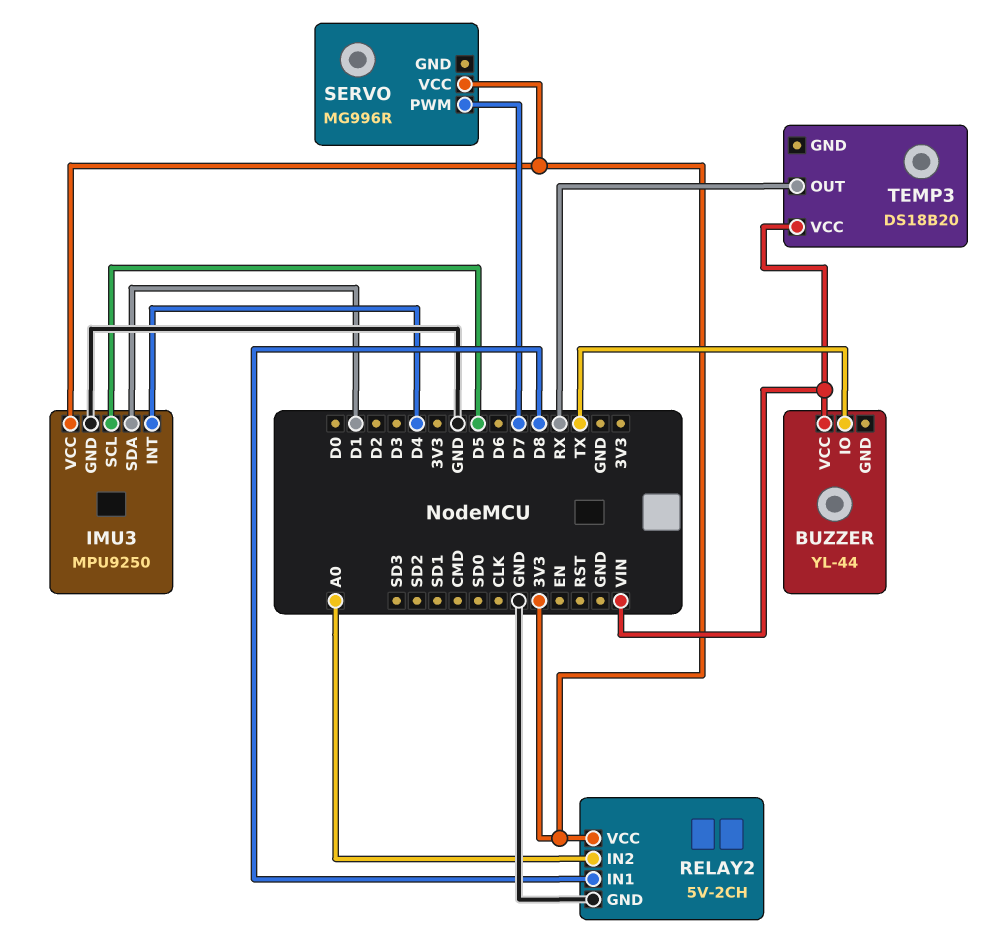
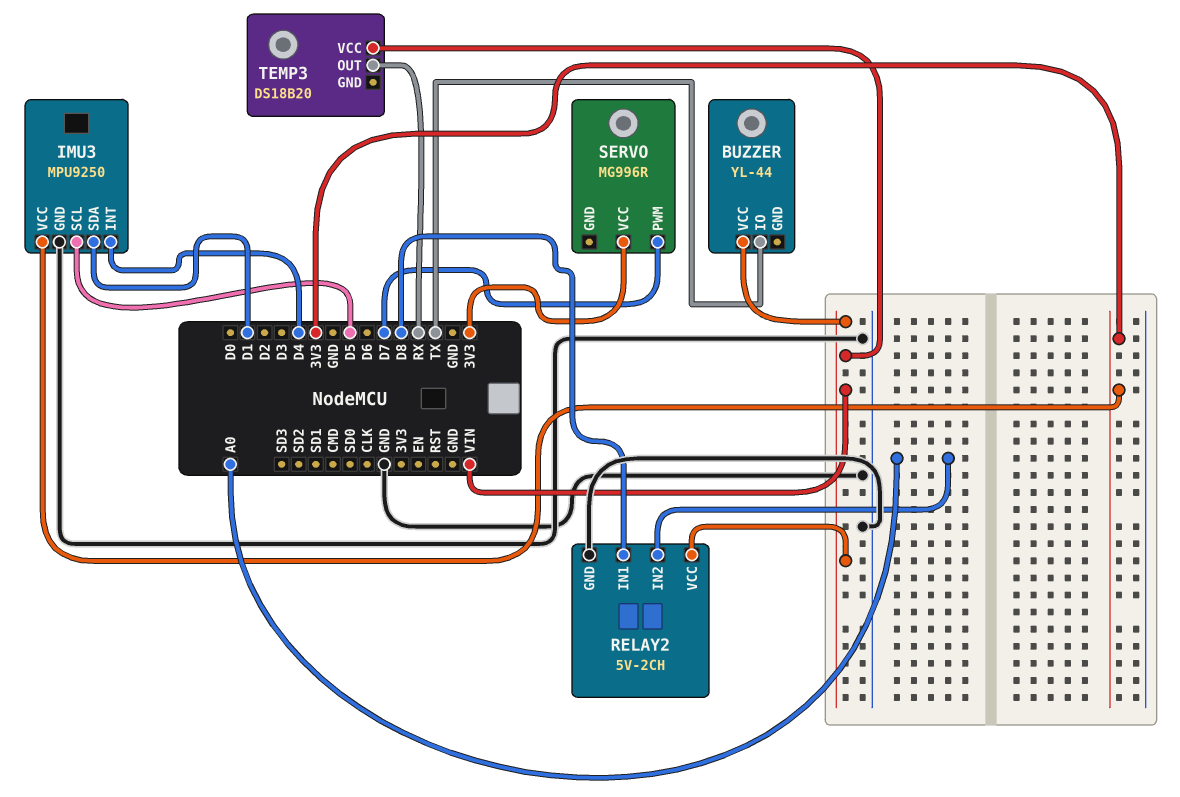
RELAY2 pin VCC: 3V3 -> VIN

